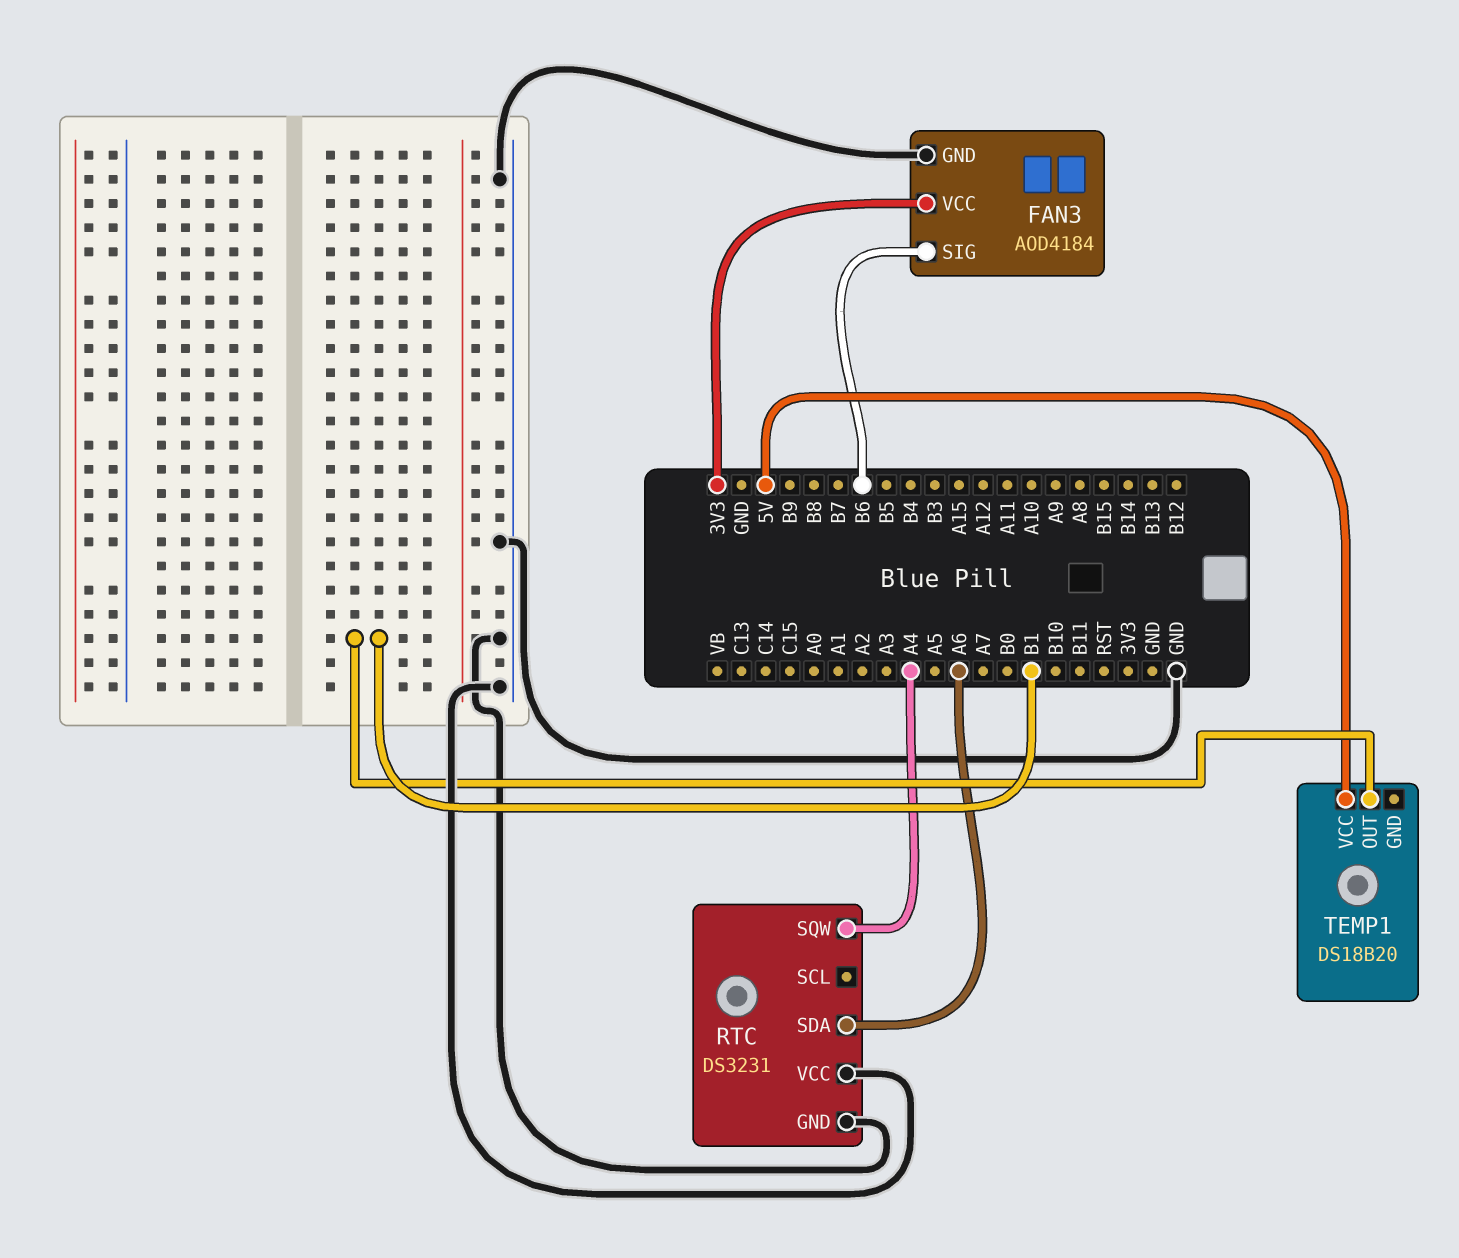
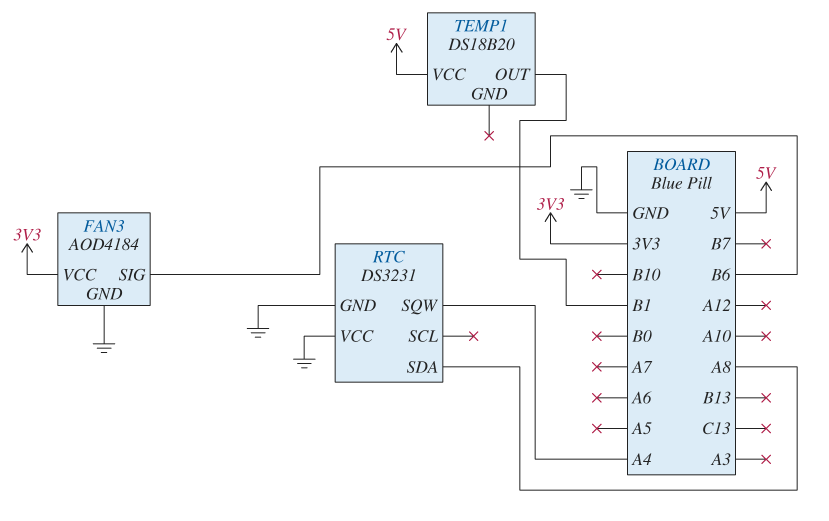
RTC pin SDA: A6 -> A8

